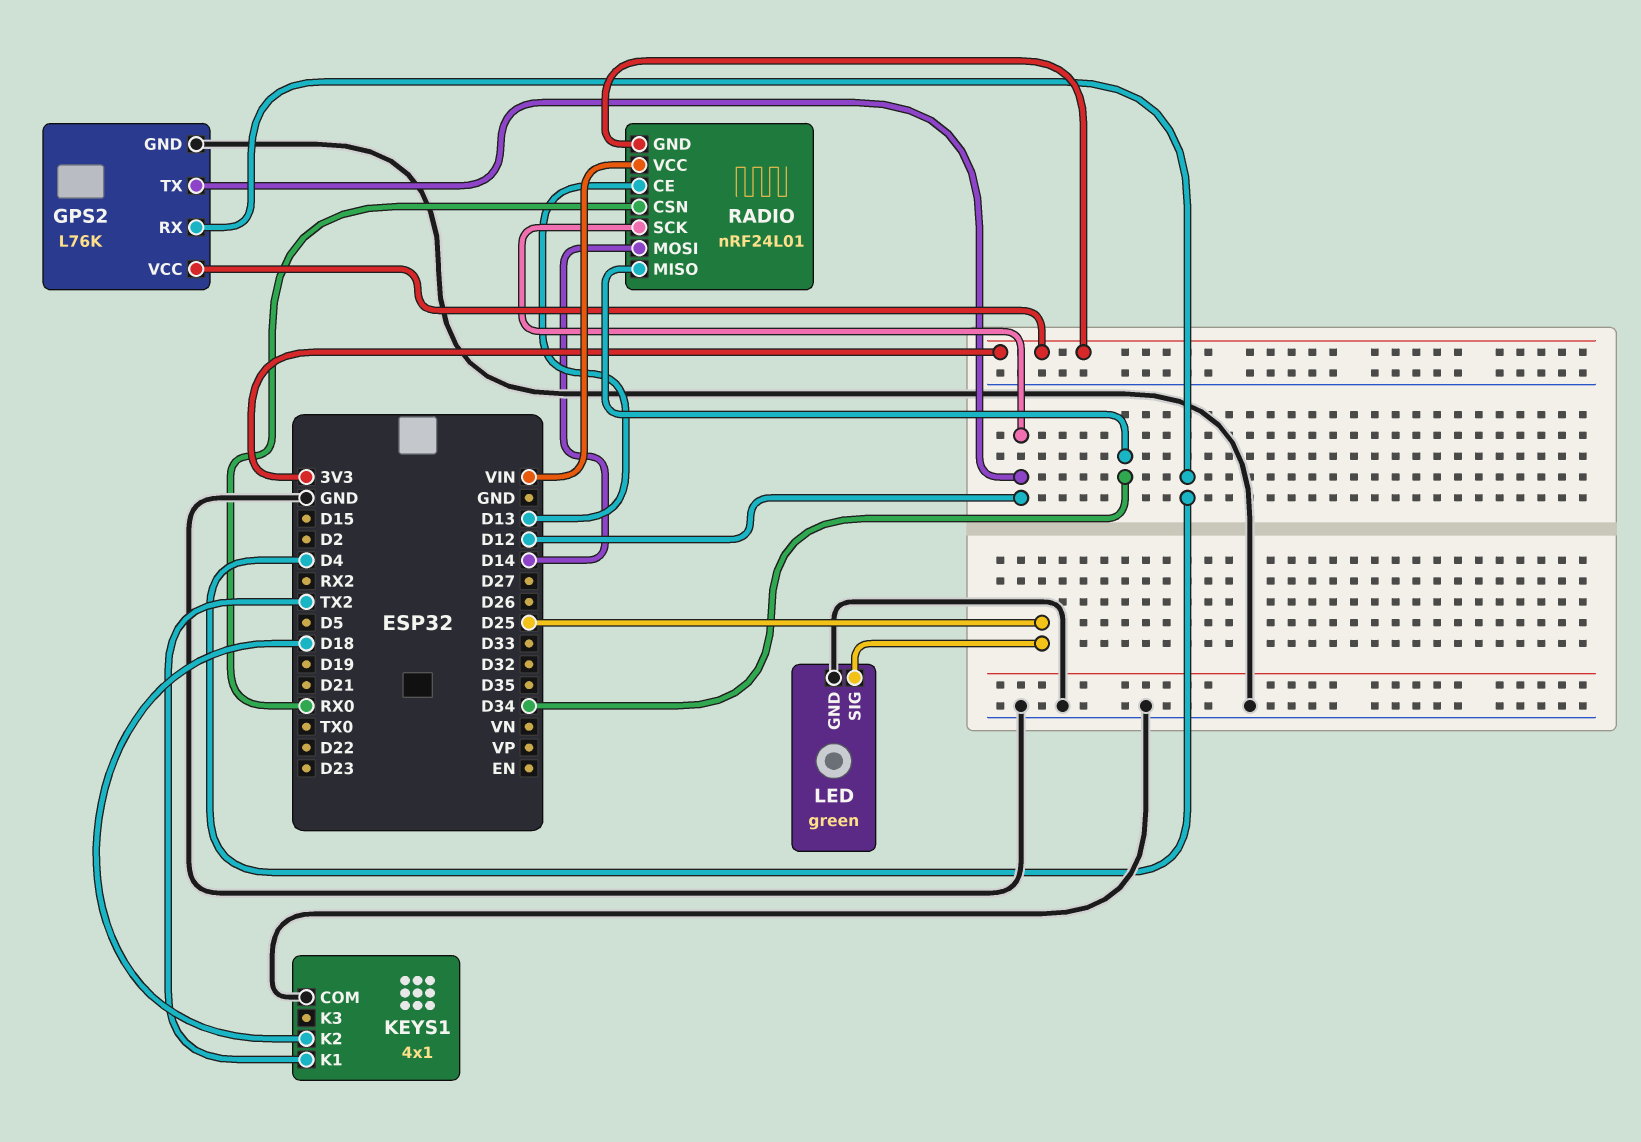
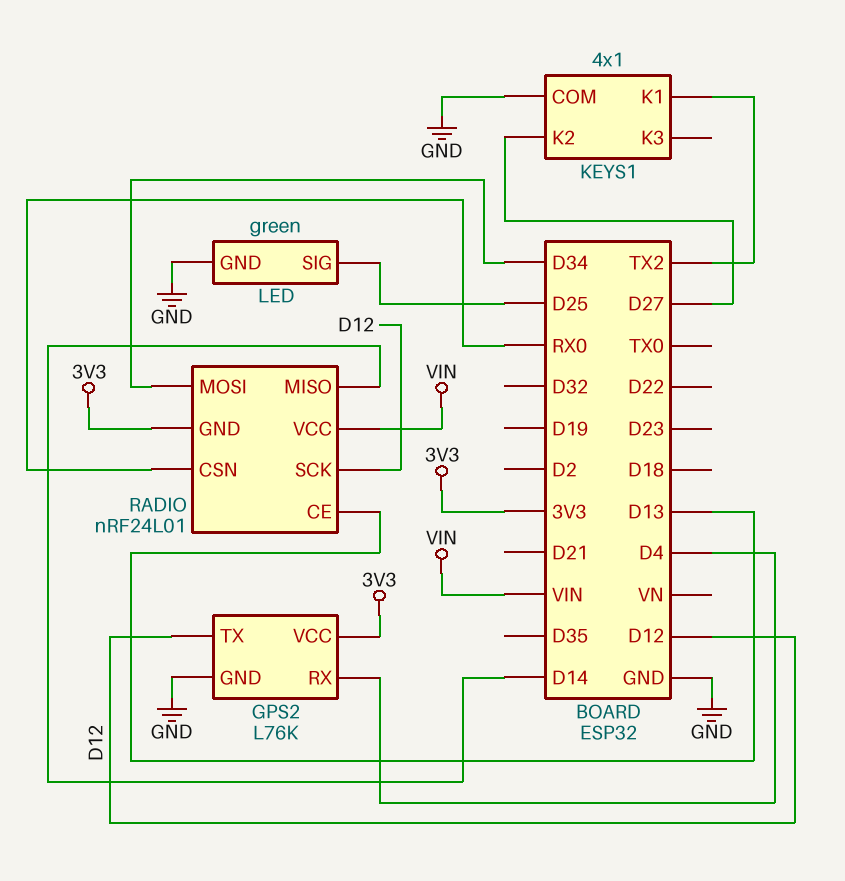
KEYS1 pin K2: D18 -> D27
RADIO pin MISO: D34 -> D14
RADIO pin MOSI: D14 -> D34

